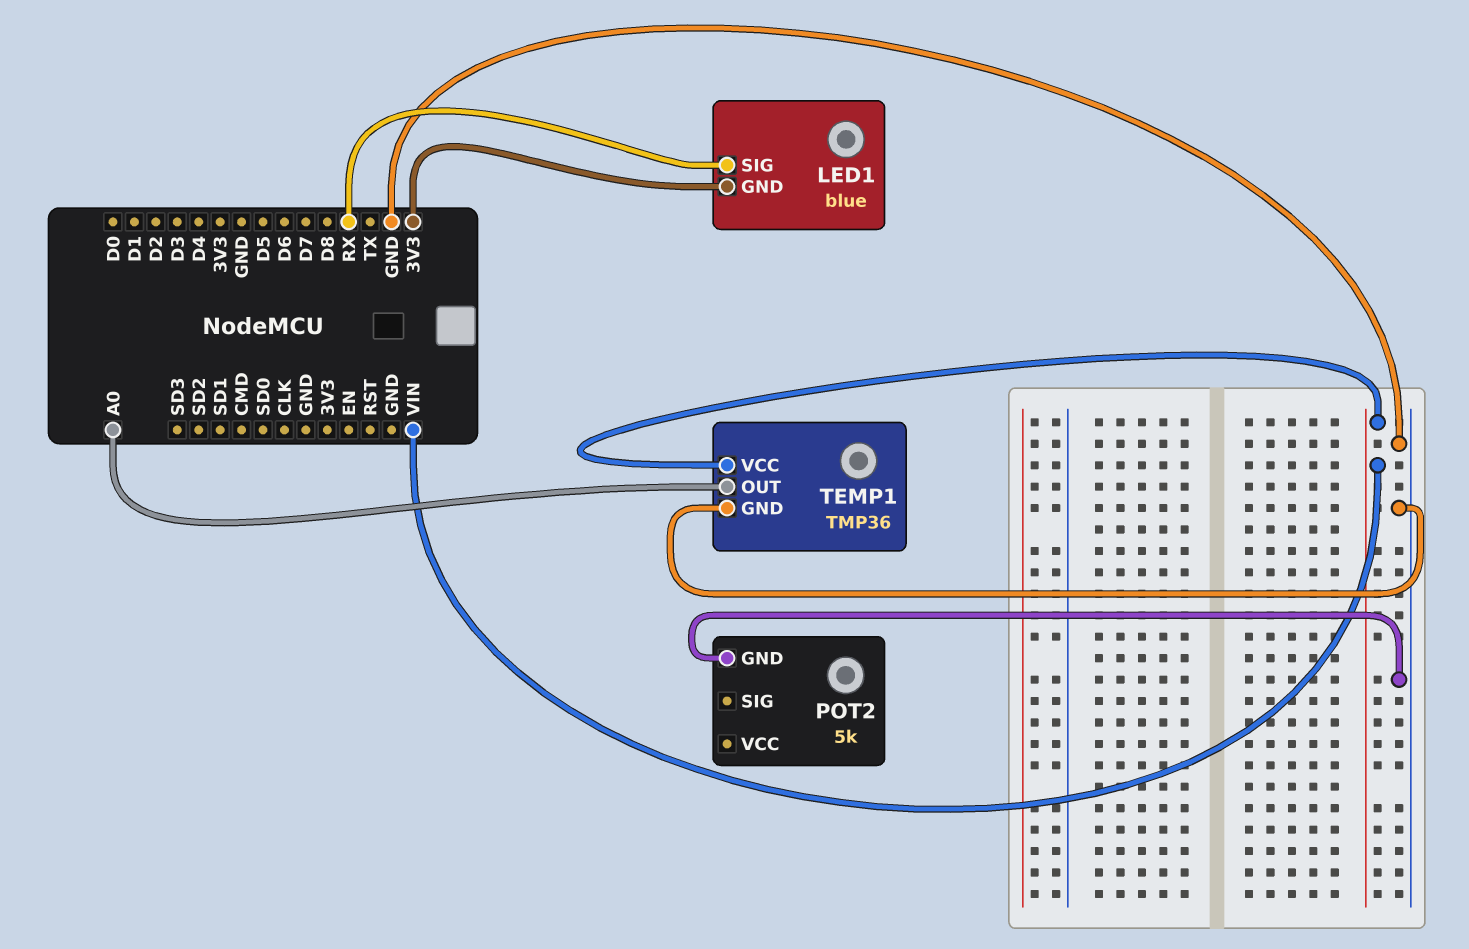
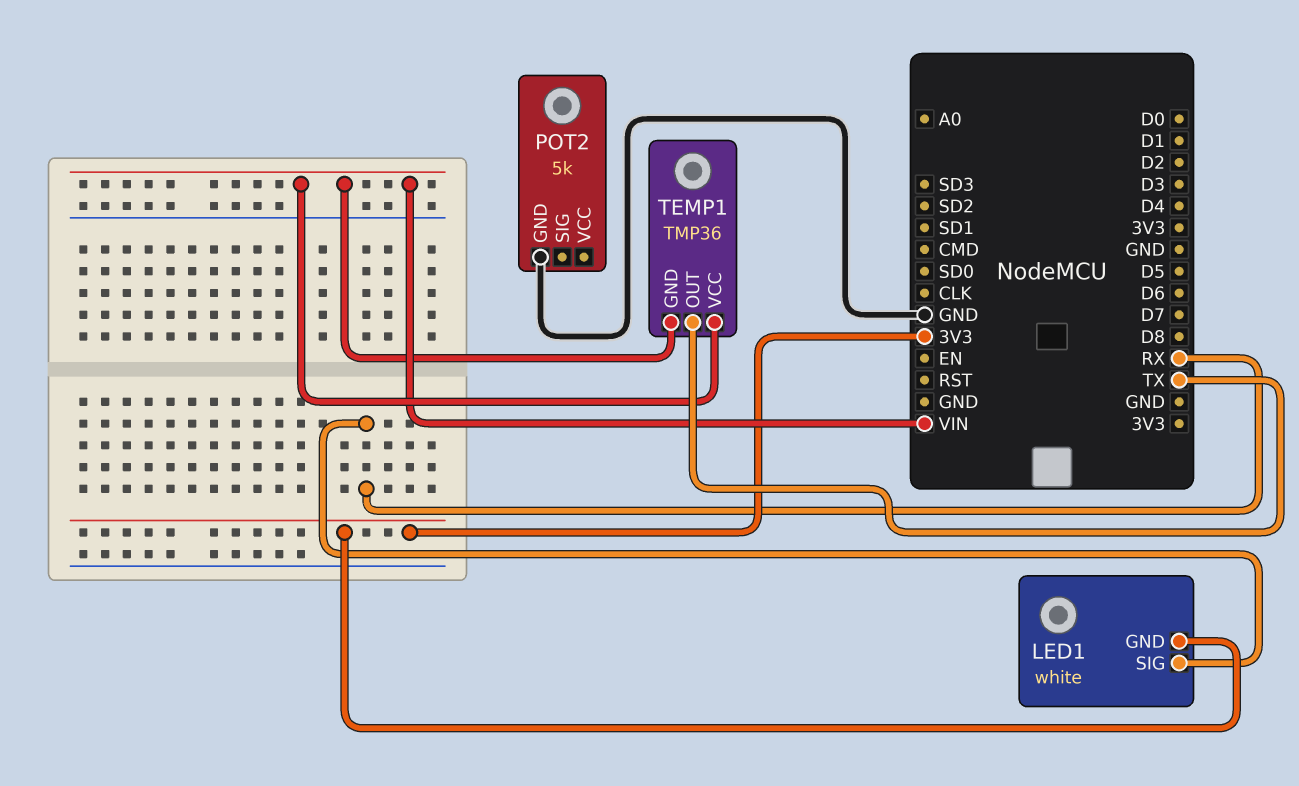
LED1: blue -> white
TEMP1 pin GND: GND -> VIN
TEMP1 pin OUT: A0 -> TX

